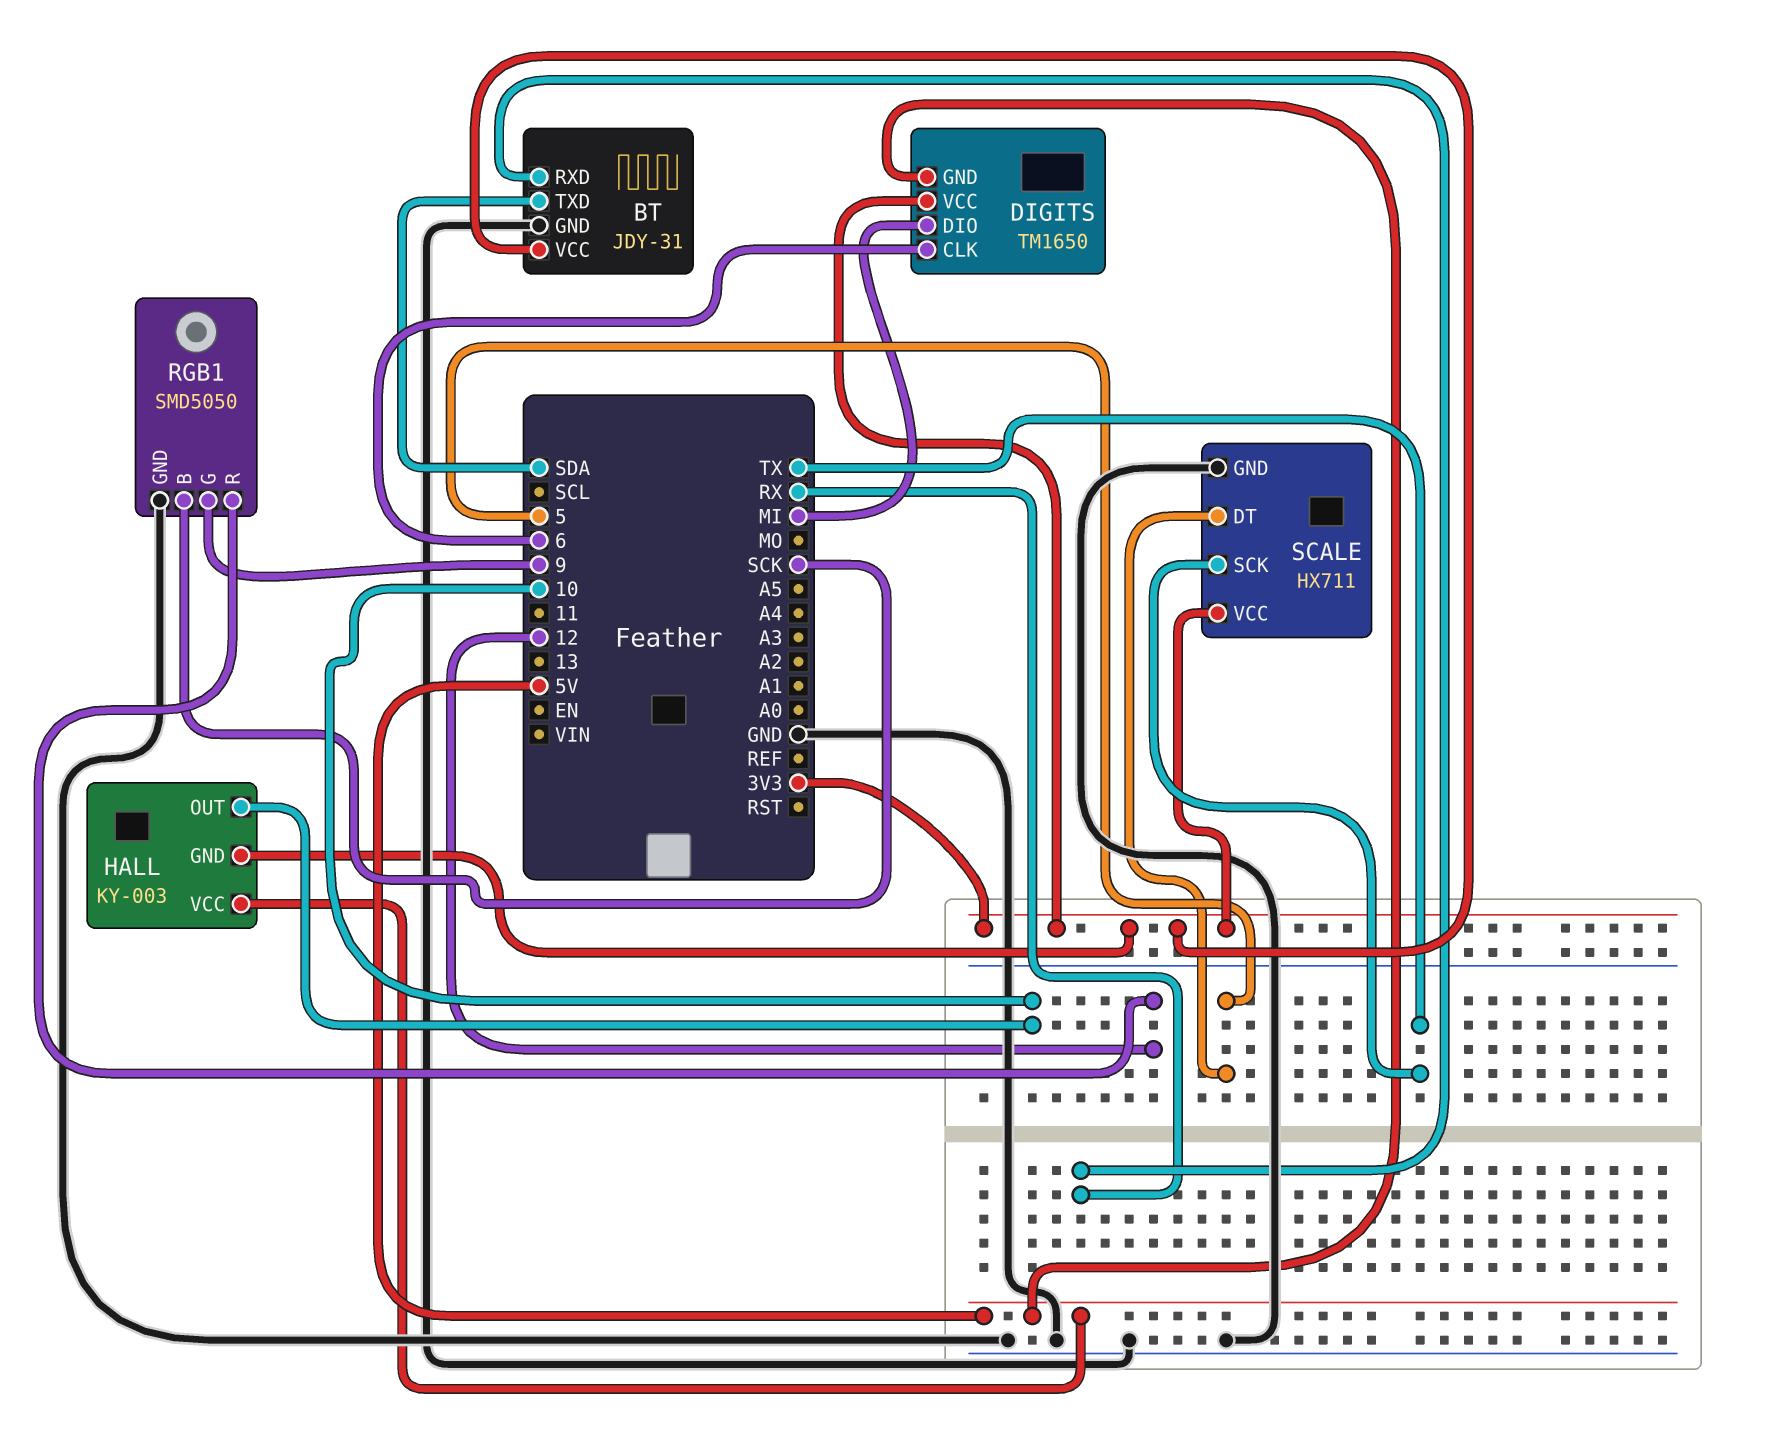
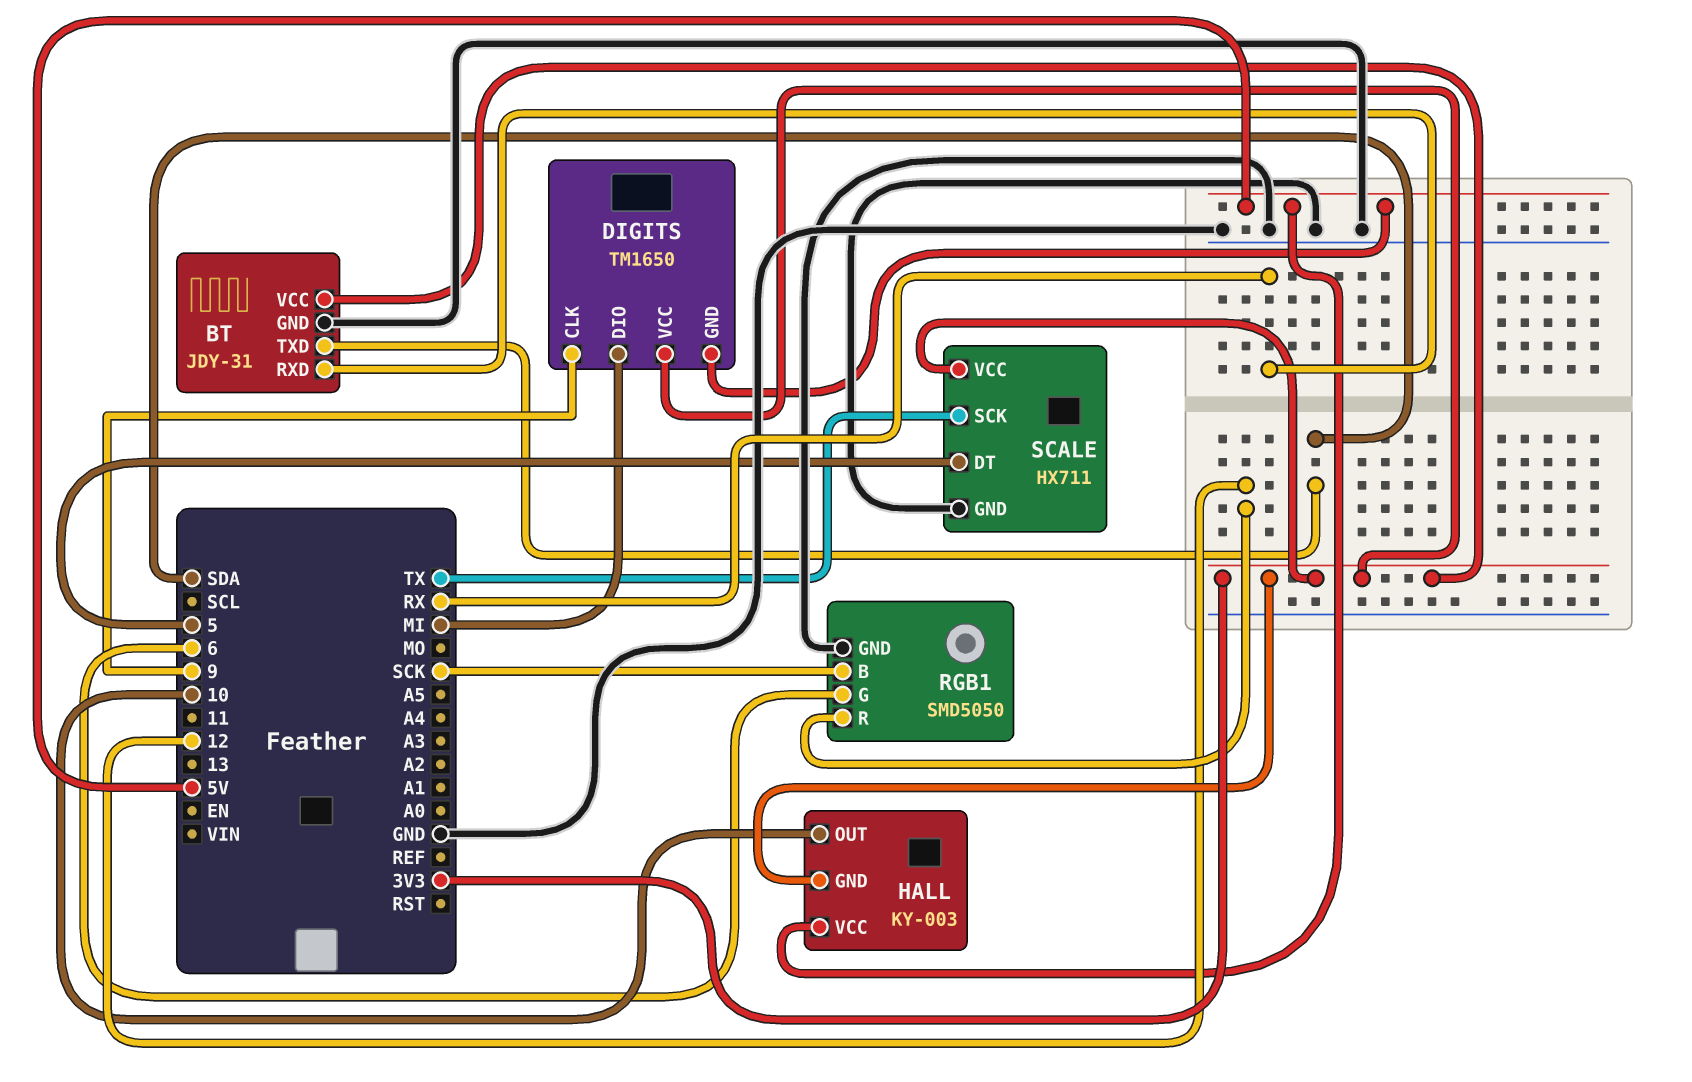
DIGITS pin CLK: 6 -> 9
RGB1 pin G: 9 -> 6

